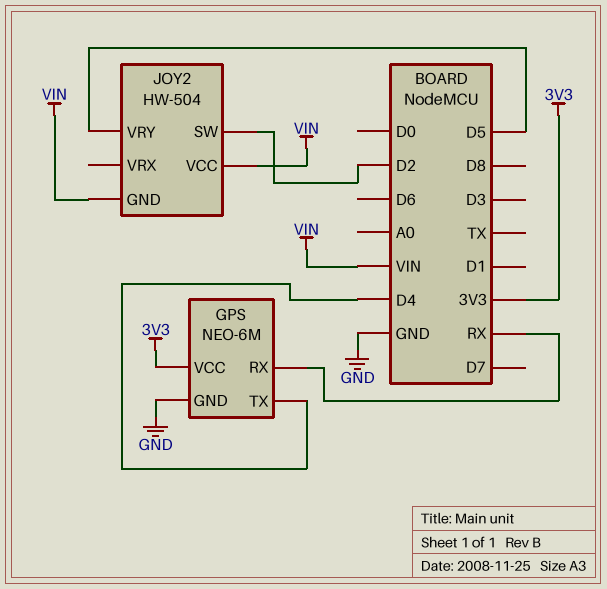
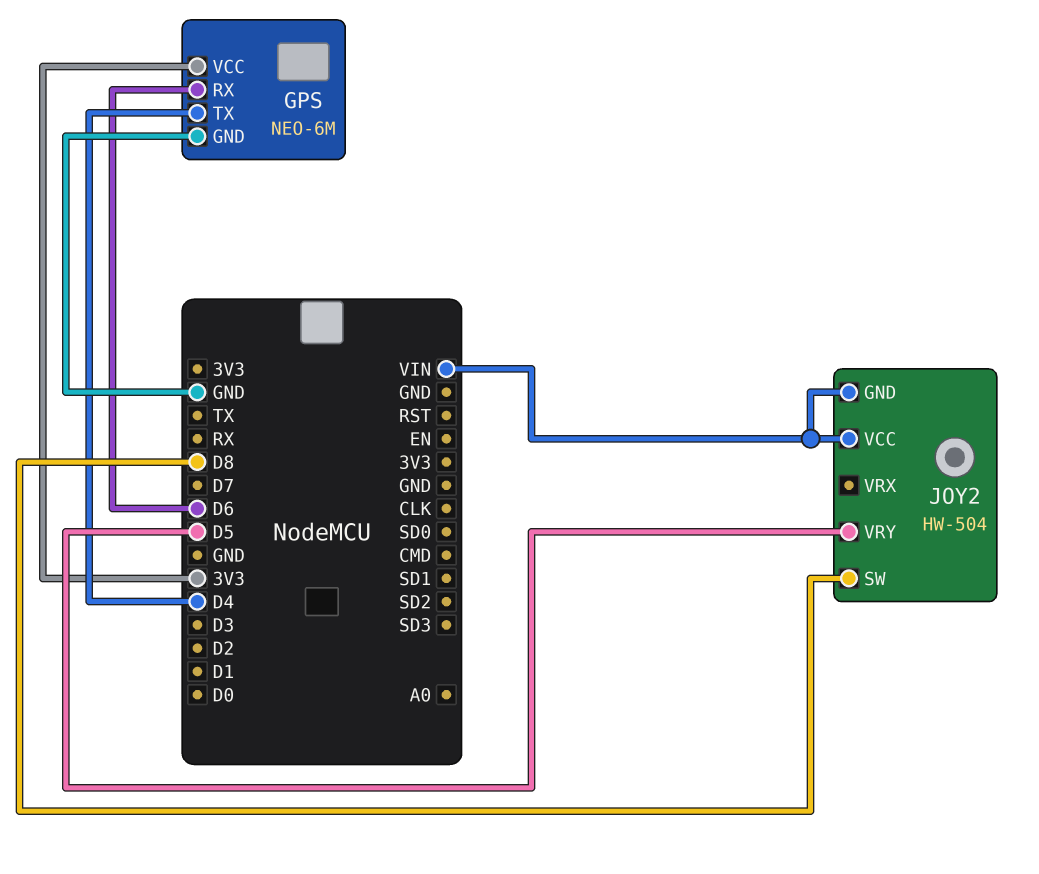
GPS pin RX: RX -> D6
JOY2 pin SW: D2 -> D8

